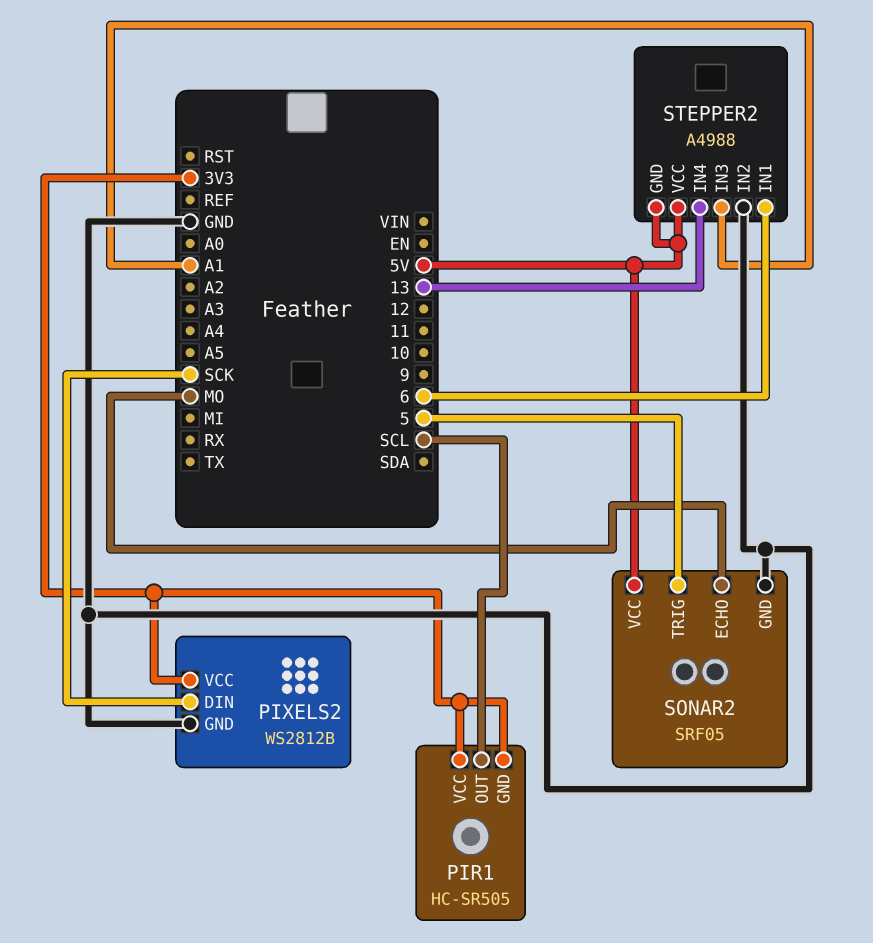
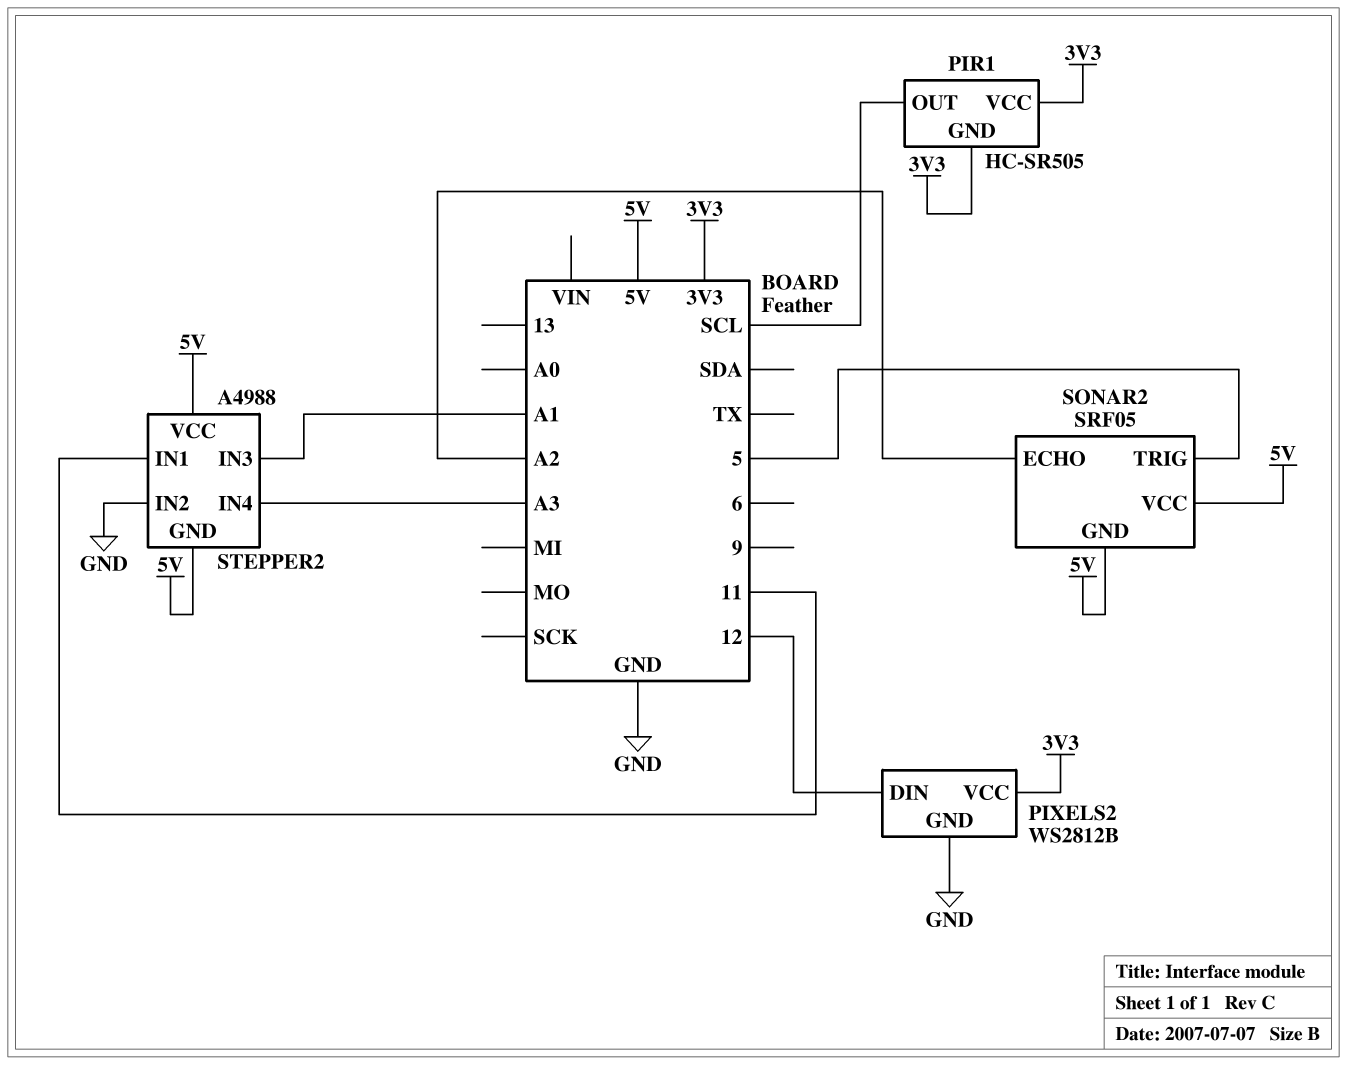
PIXELS2 pin DIN: SCK -> 12
SONAR2 pin ECHO: MO -> A2
SONAR2 pin GND: GND -> 5V
STEPPER2 pin IN1: 6 -> 11
STEPPER2 pin IN4: 13 -> A3

